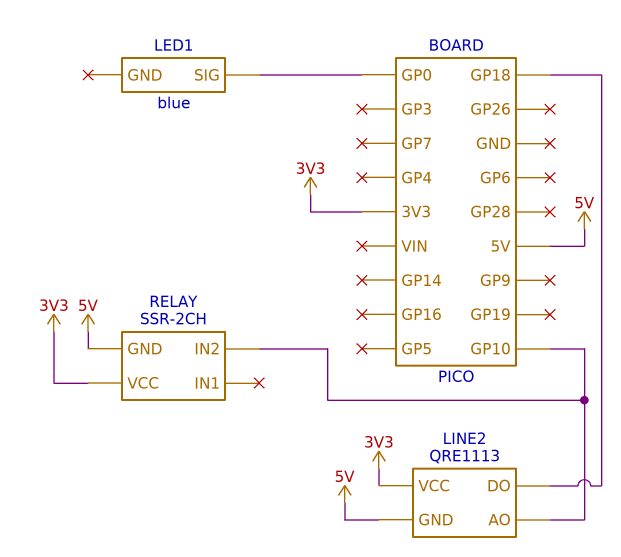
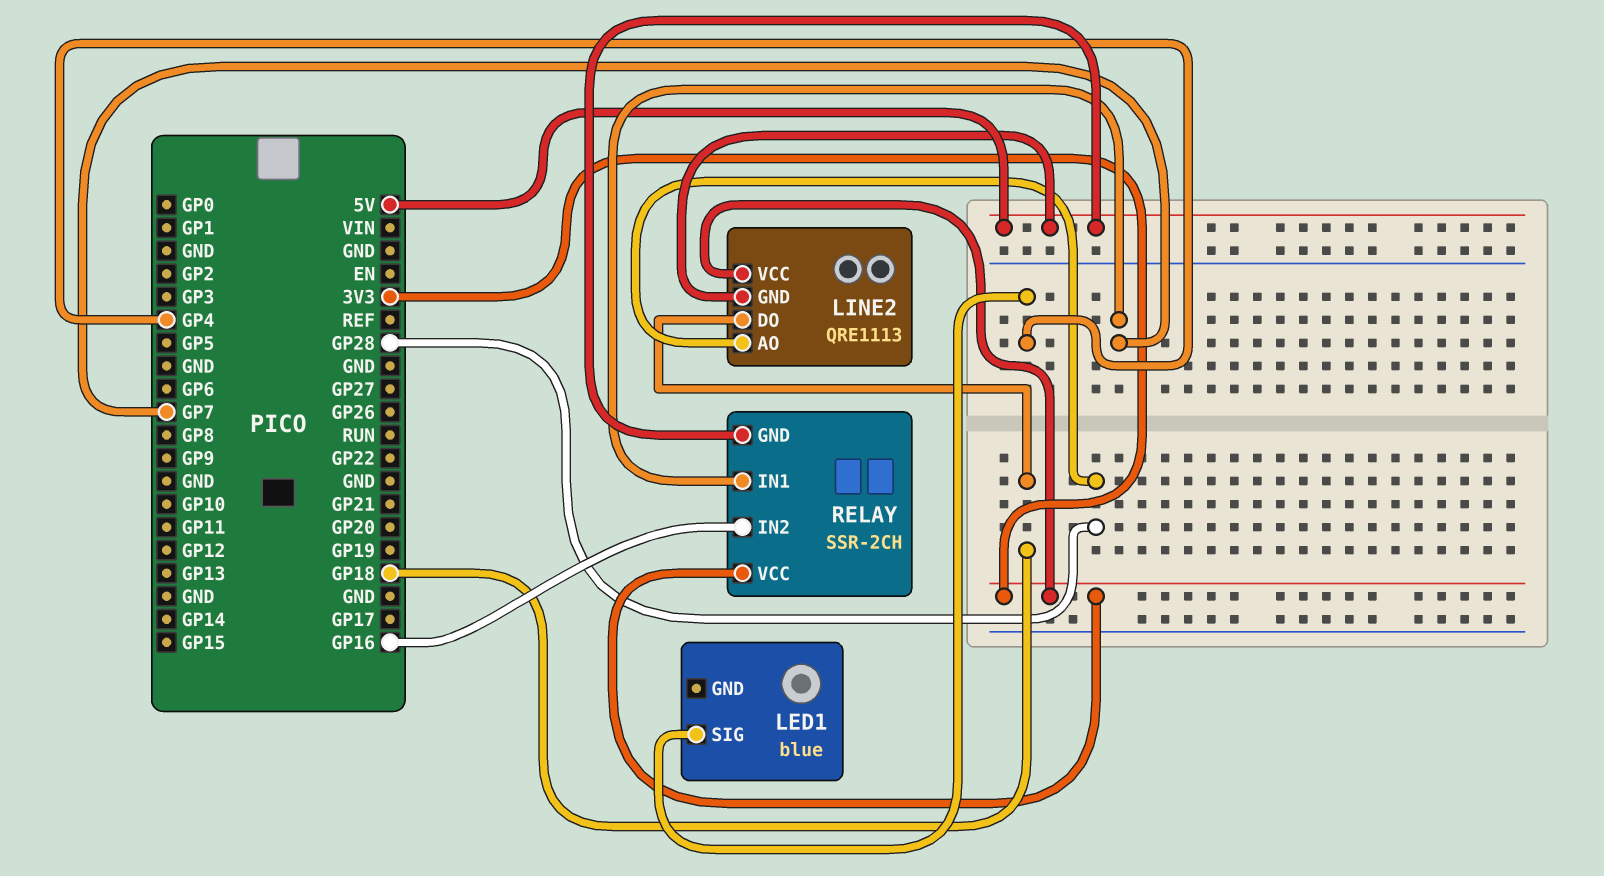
LED1 pin SIG: GP0 -> GP4
LINE2 pin AO: GP10 -> GP28
RELAY pin IN1: none -> GP7
RELAY pin IN2: GP10 -> GP16

